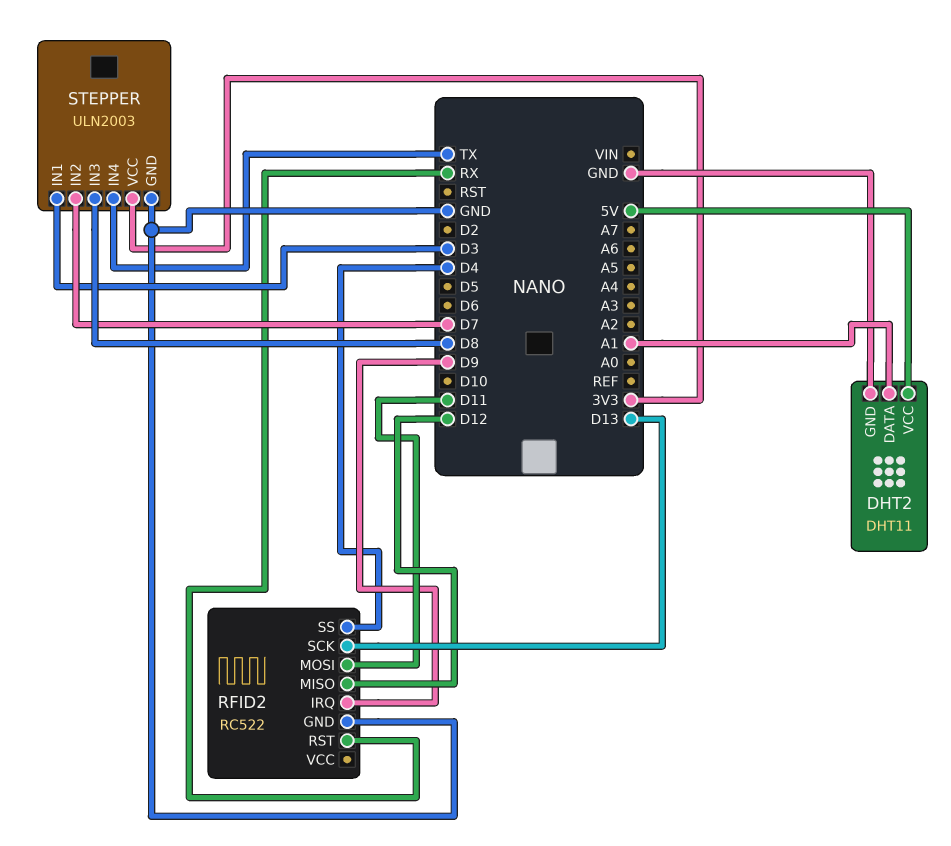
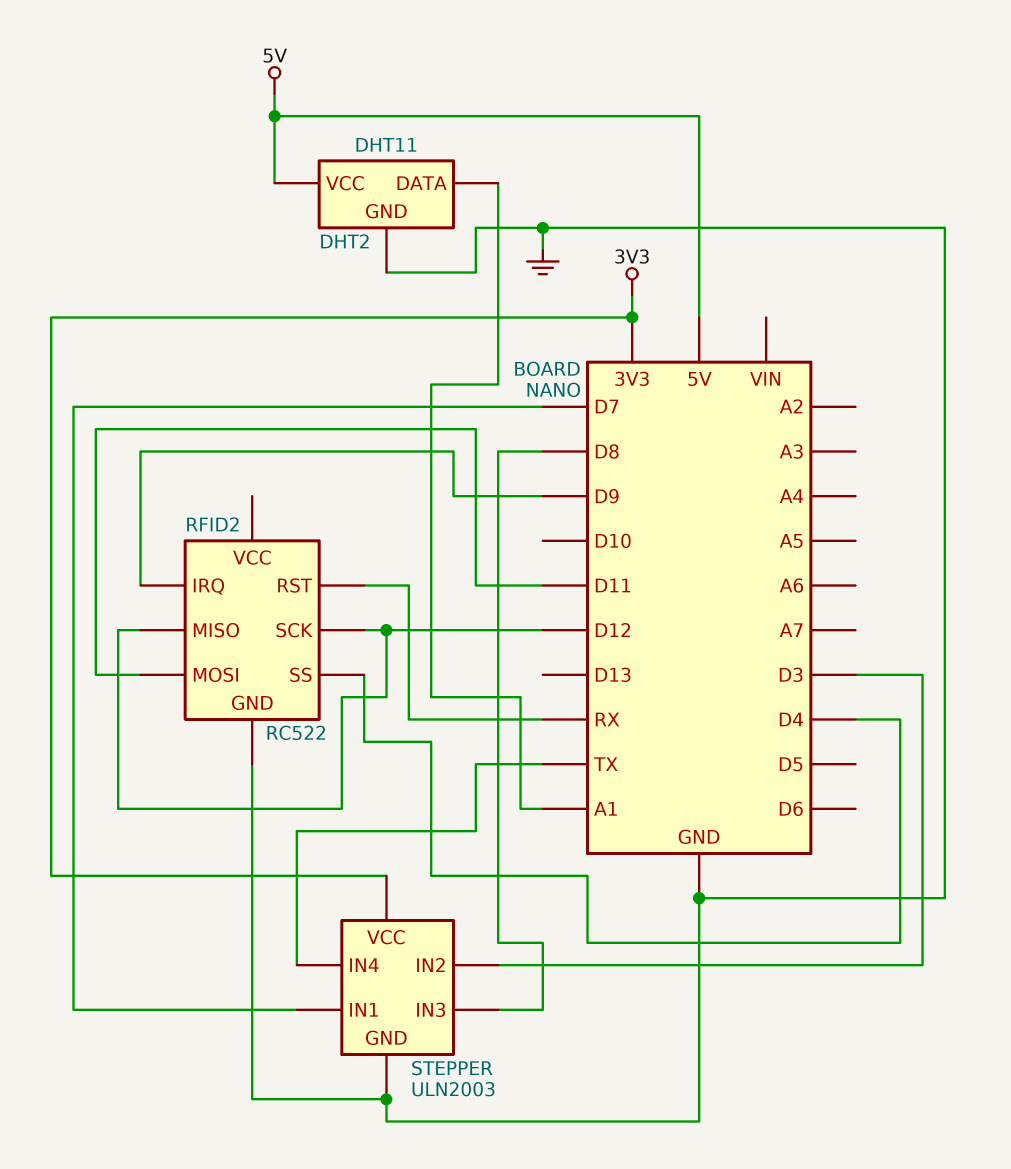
RFID2 pin SCK: D13 -> D12
STEPPER pin IN1: D3 -> D7
STEPPER pin IN2: D7 -> D3

